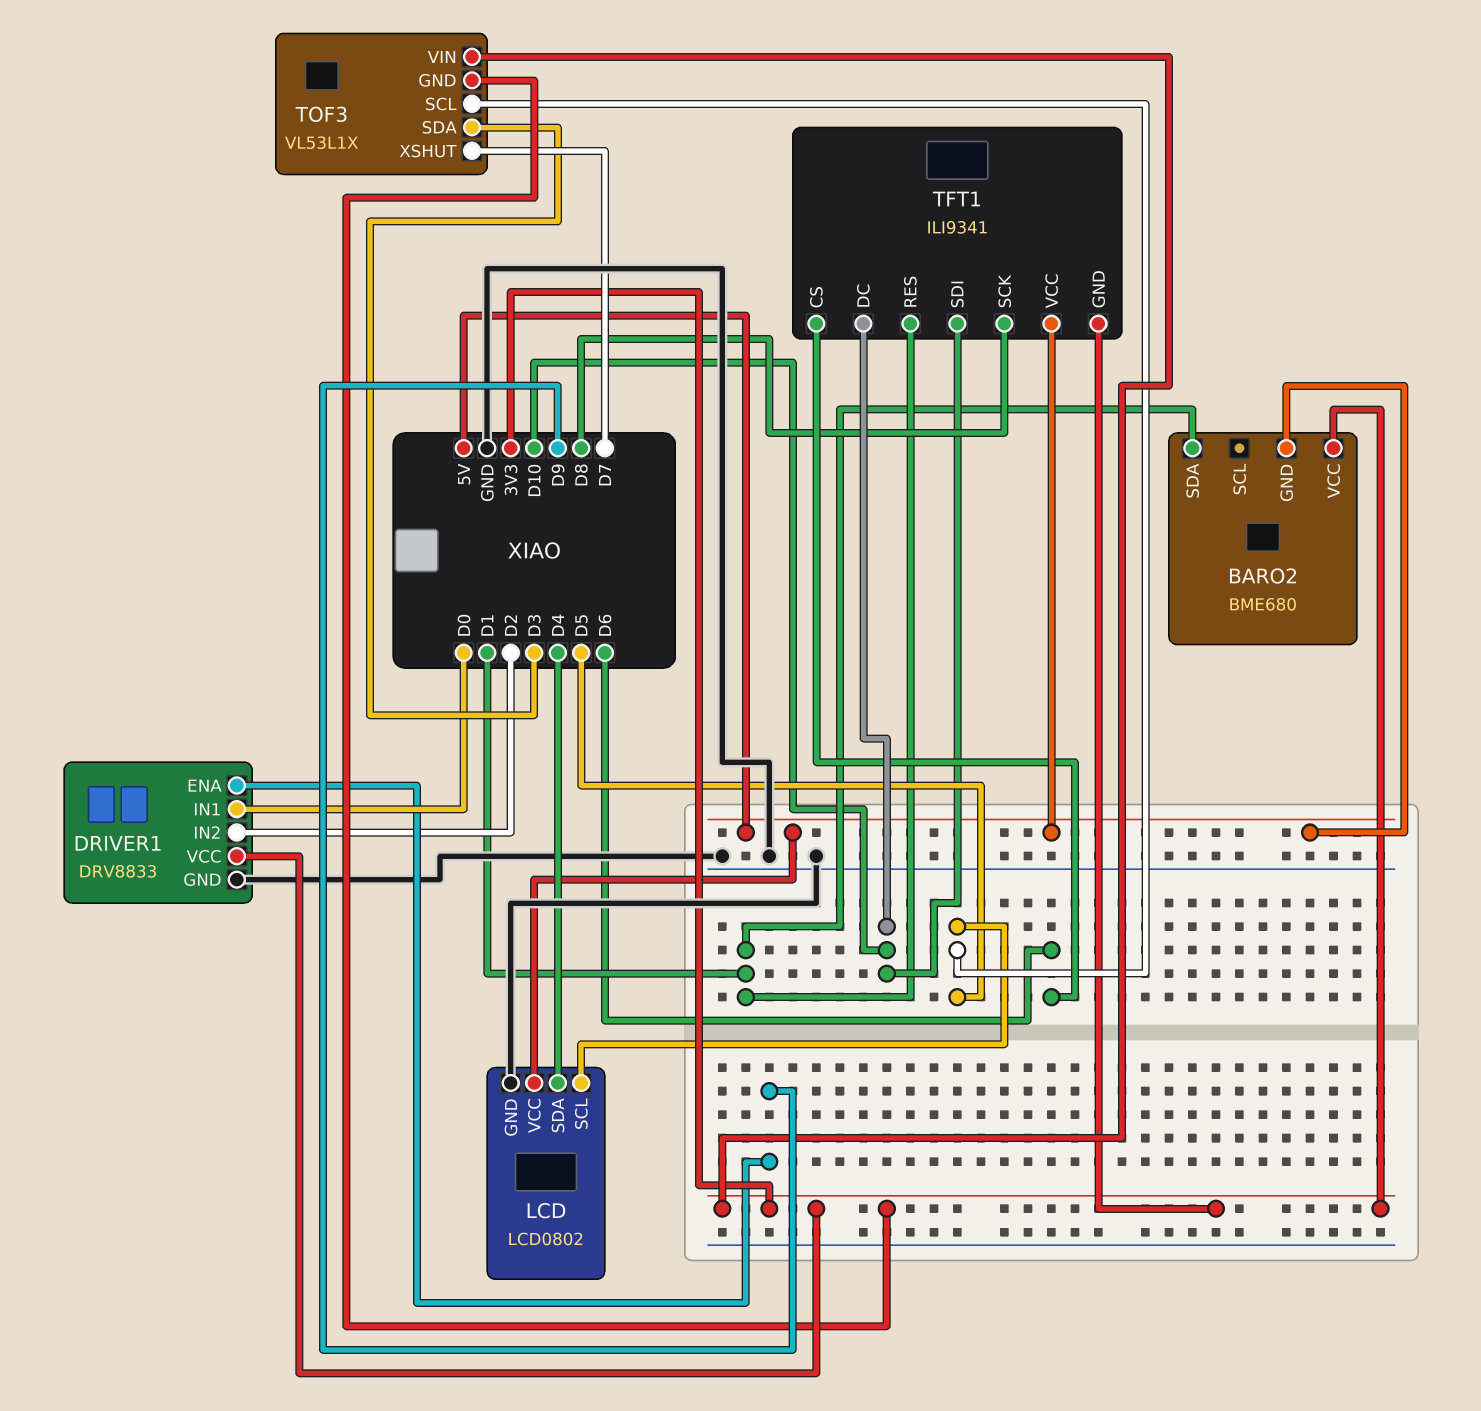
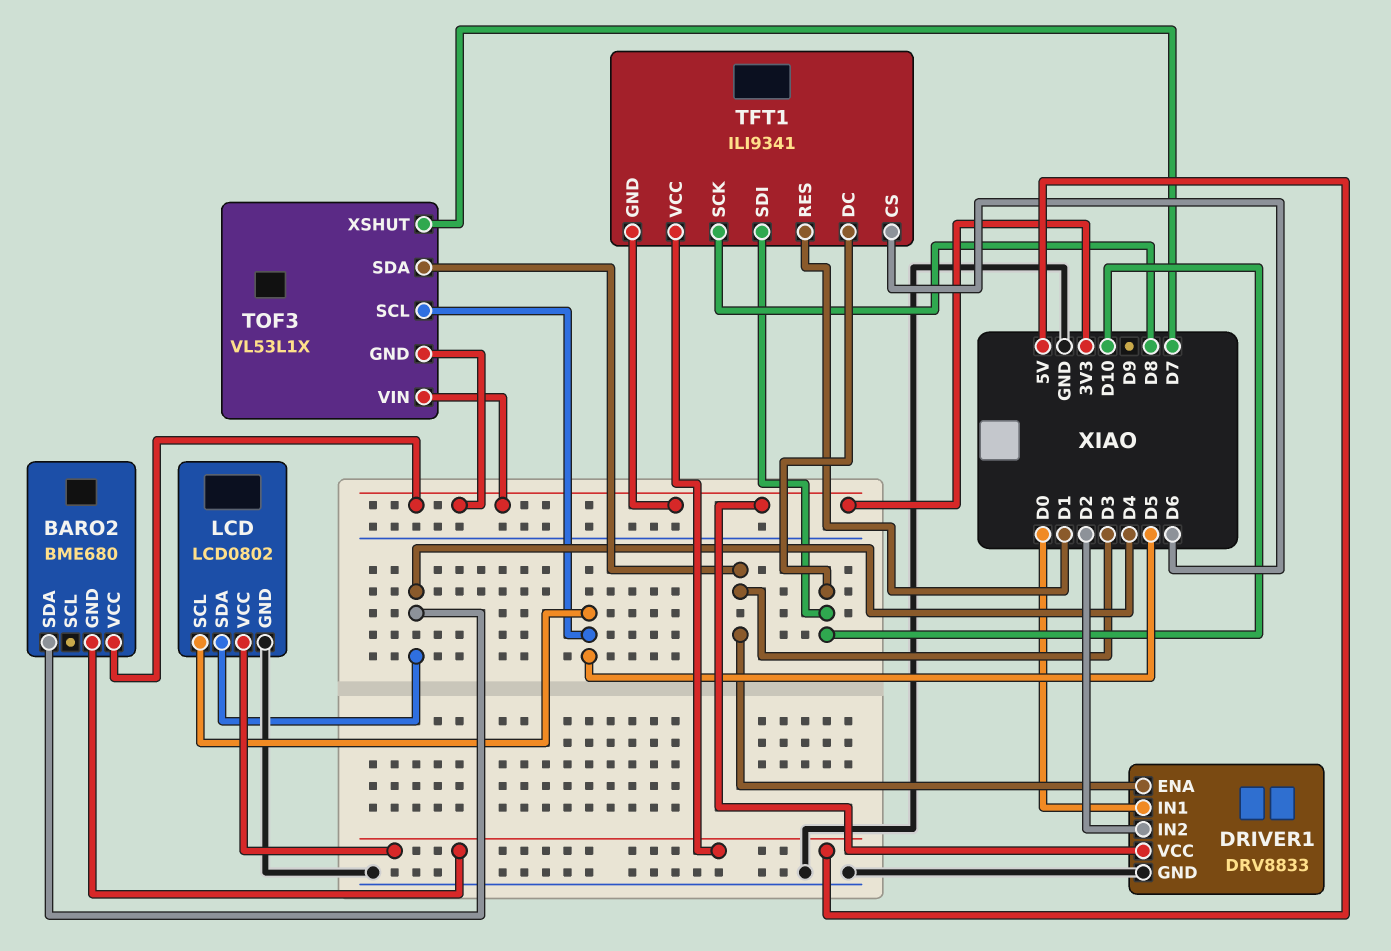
BARO2 pin SDA: D1 -> D4
DRIVER1 pin ENA: D9 -> D3

